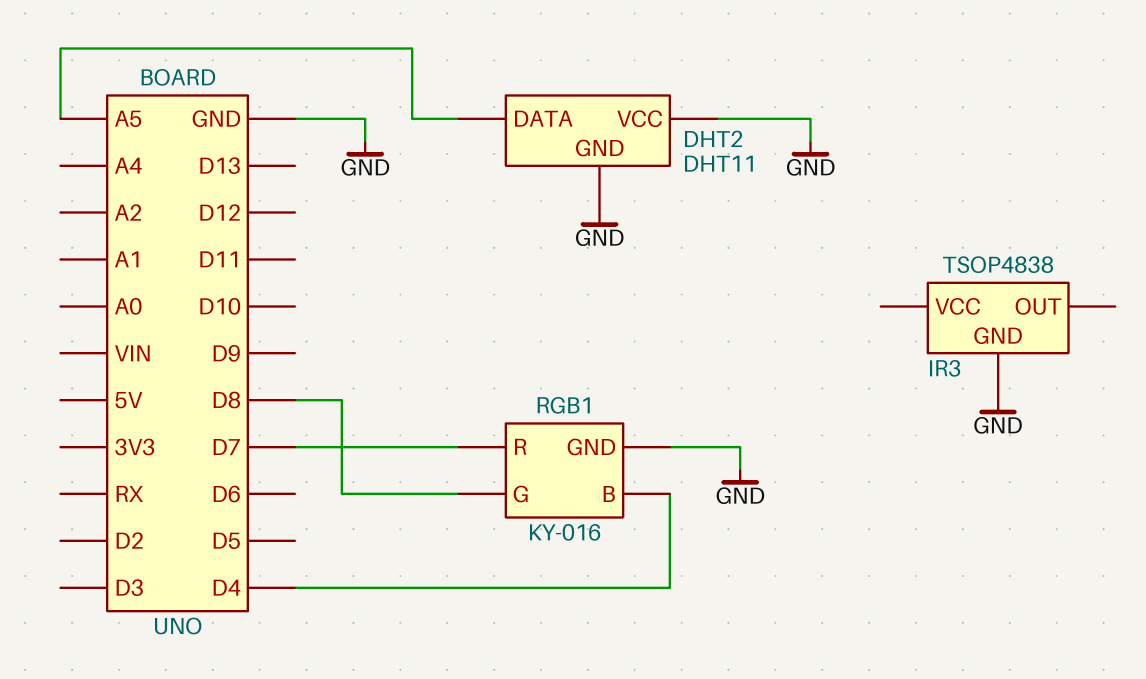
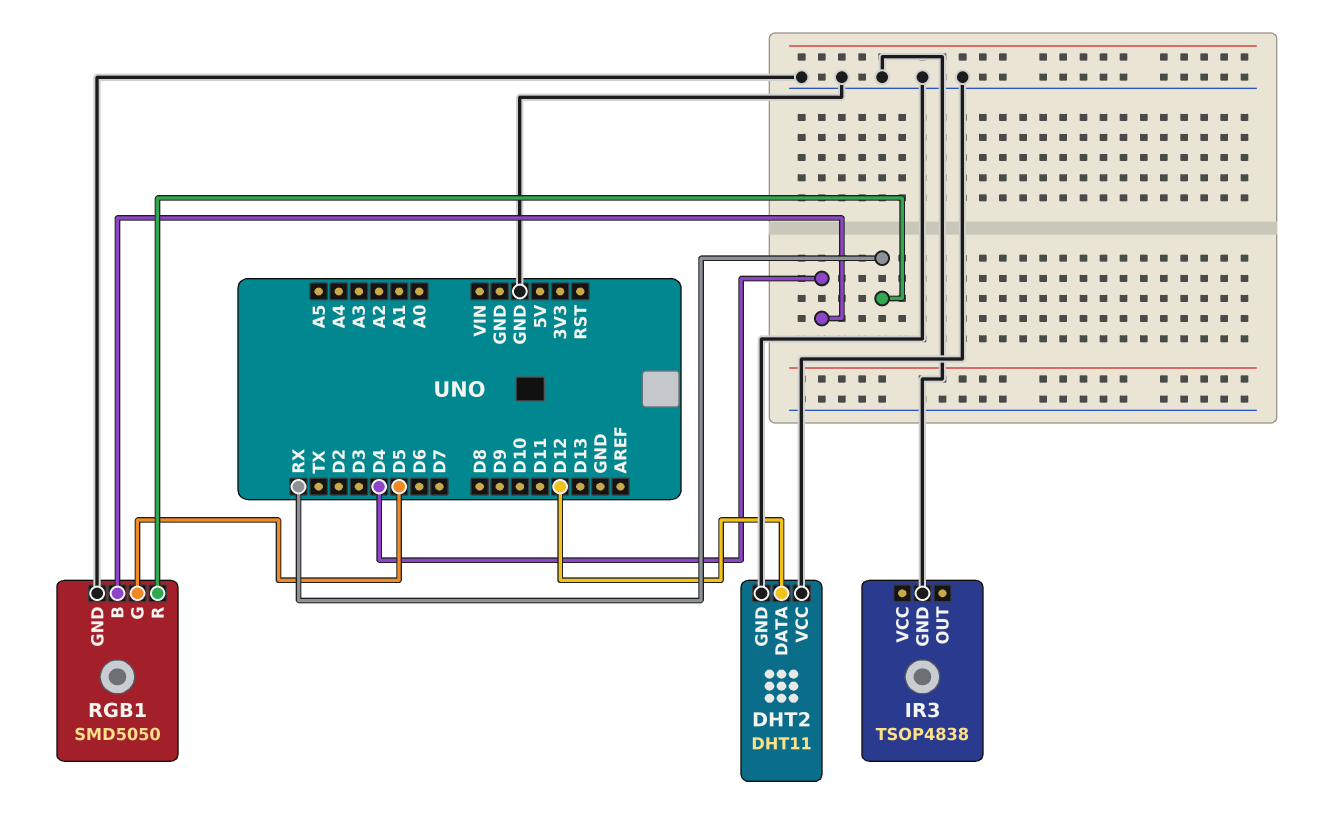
DHT2 pin DATA: A5 -> D12
RGB1: KY-016 -> SMD5050
RGB1 pin G: D8 -> D5
RGB1 pin R: D7 -> RX

